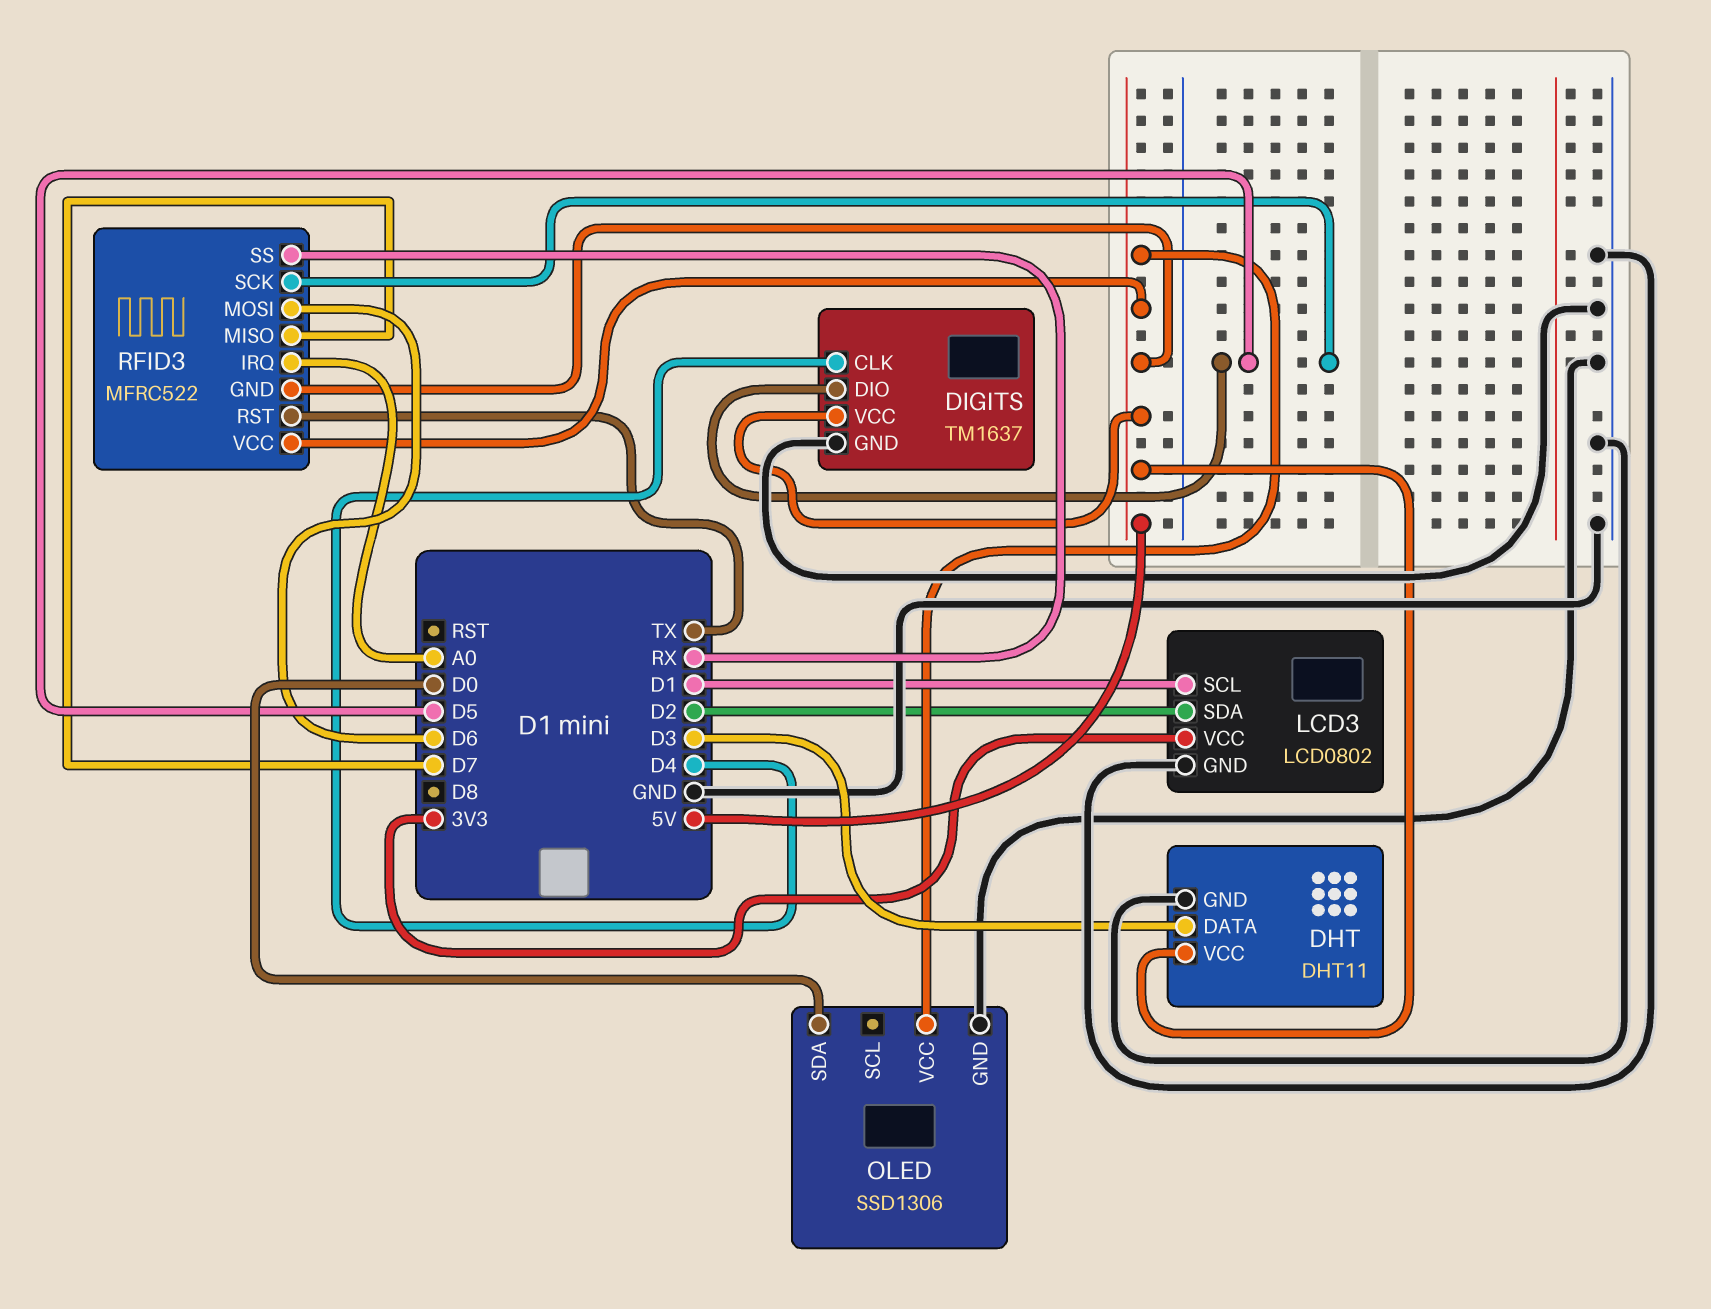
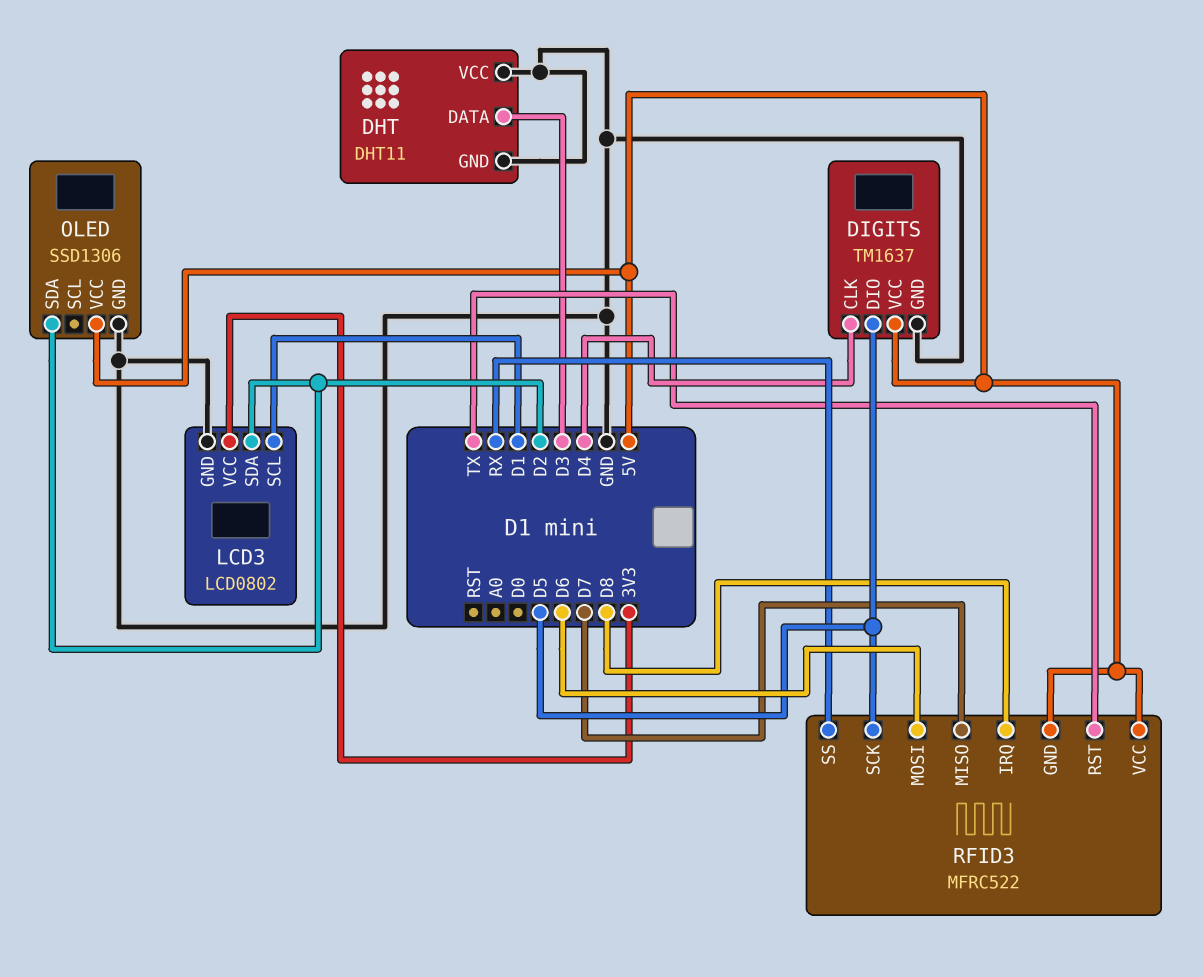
DHT pin VCC: 5V -> GND
OLED pin SDA: D0 -> D2
RFID3 pin IRQ: A0 -> D8

